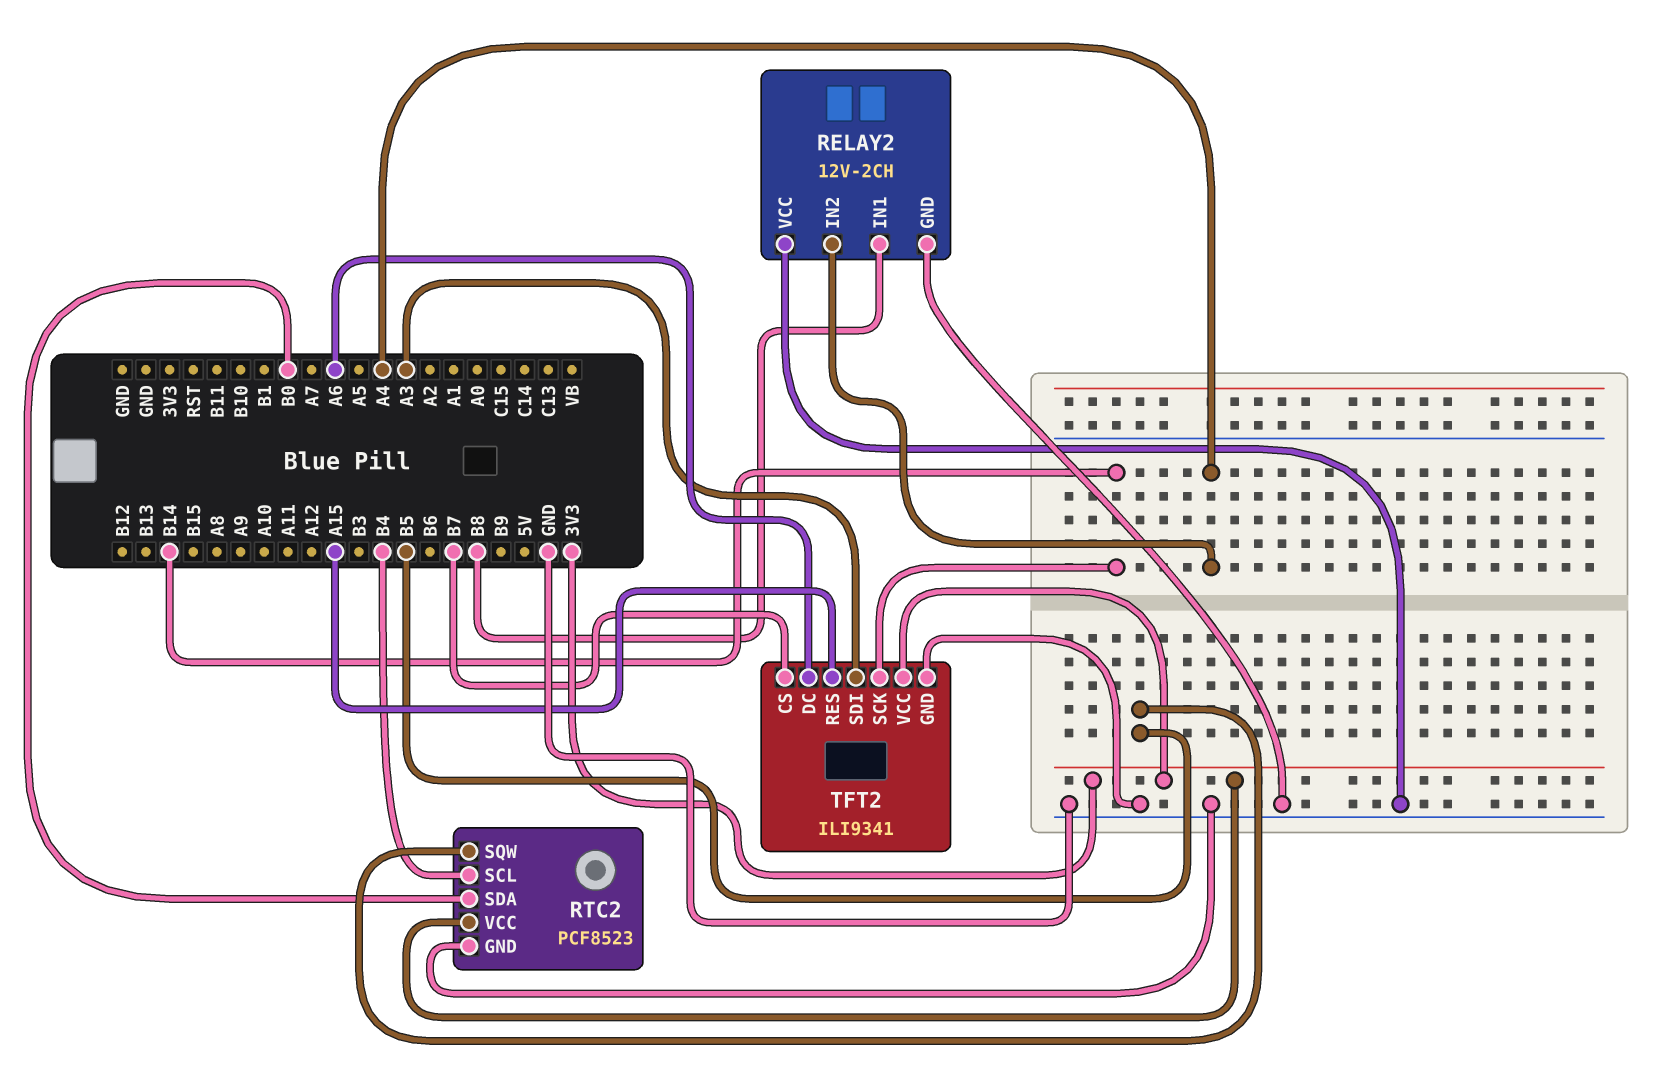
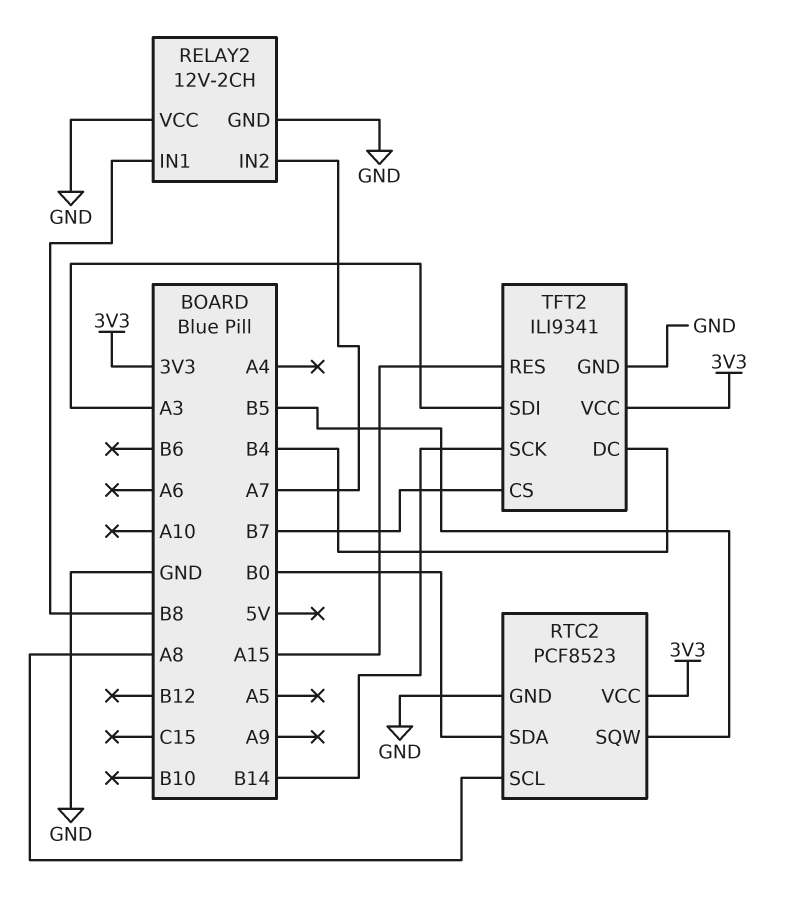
RELAY2 pin IN2: A4 -> A7
RTC2 pin SCL: B4 -> A8
TFT2 pin DC: A6 -> B4

